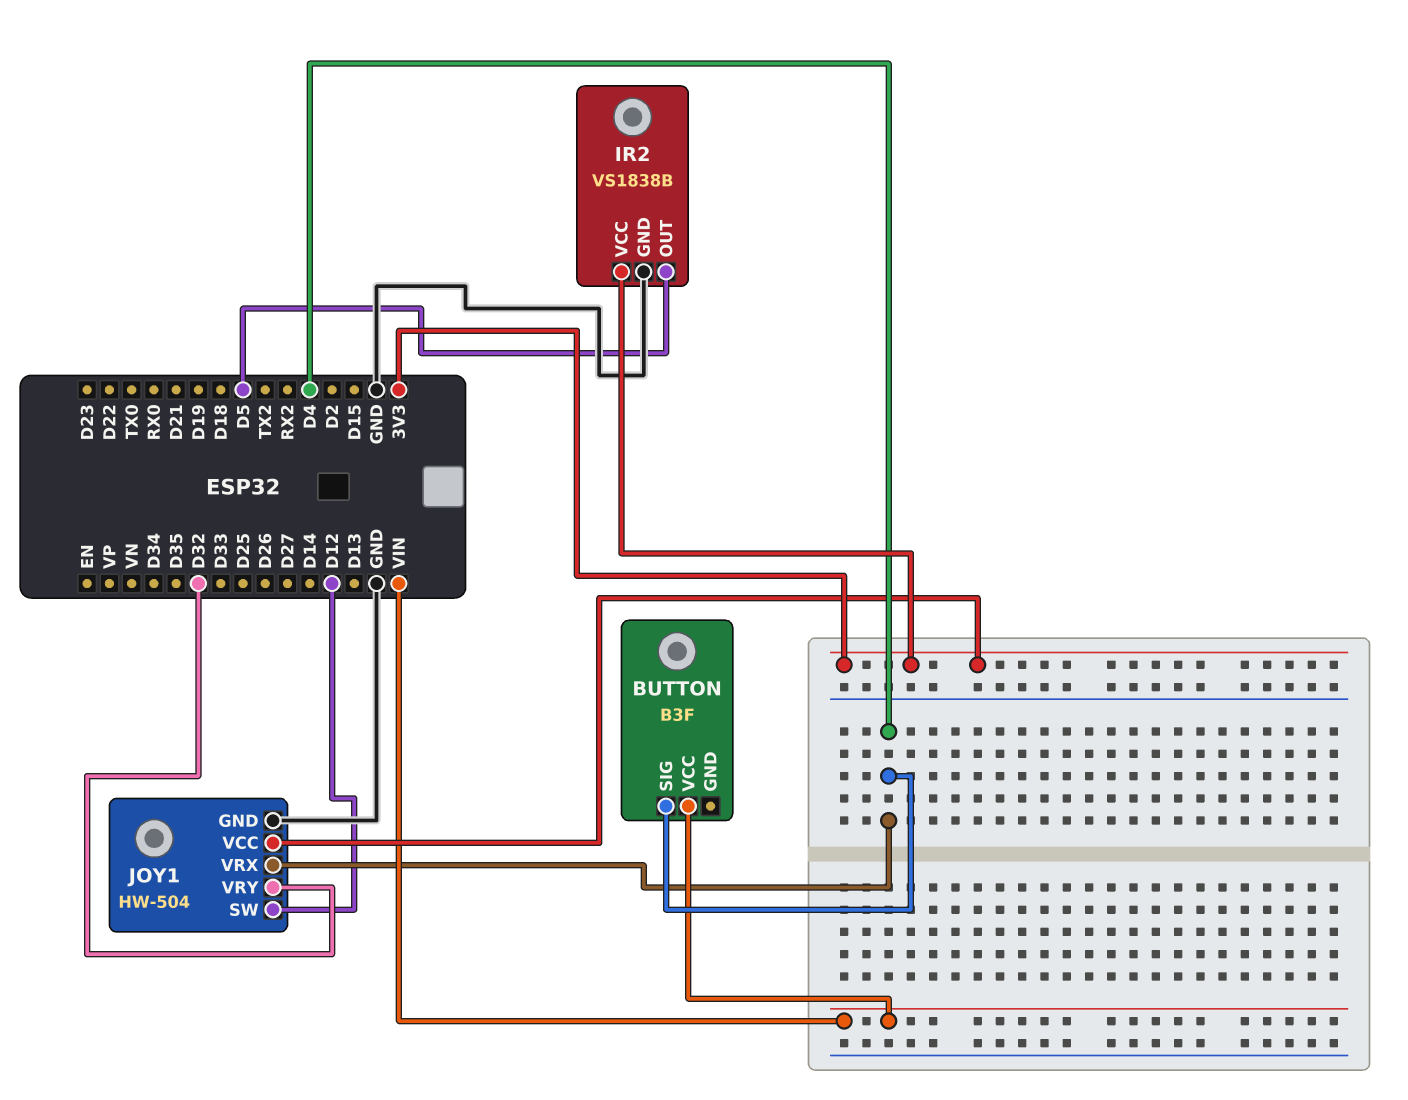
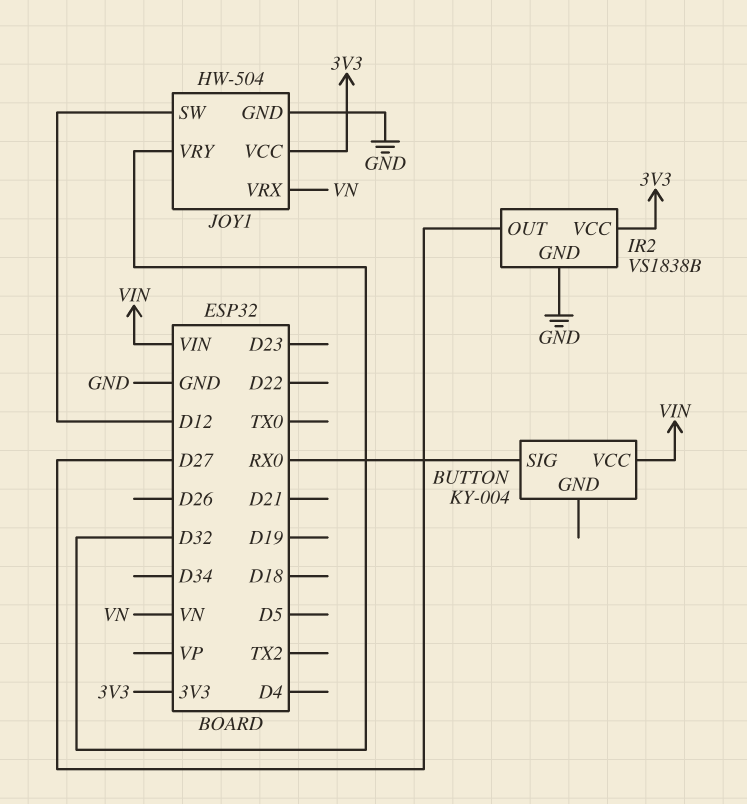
BUTTON: B3F -> KY-004
BUTTON pin SIG: D4 -> RX0
IR2 pin OUT: D5 -> D27
JOY1 pin VRX: D4 -> VN

